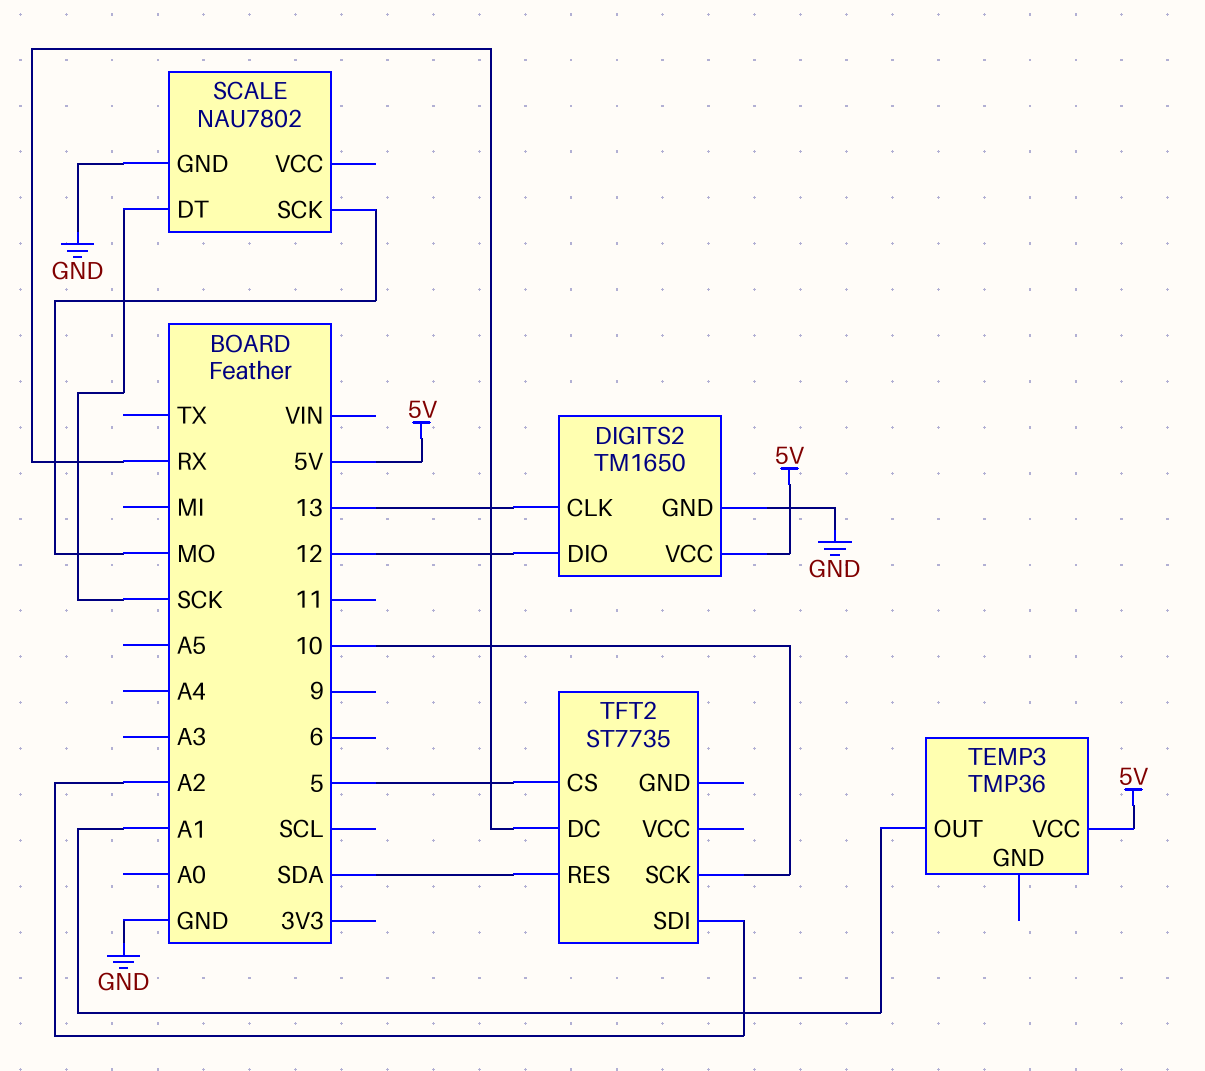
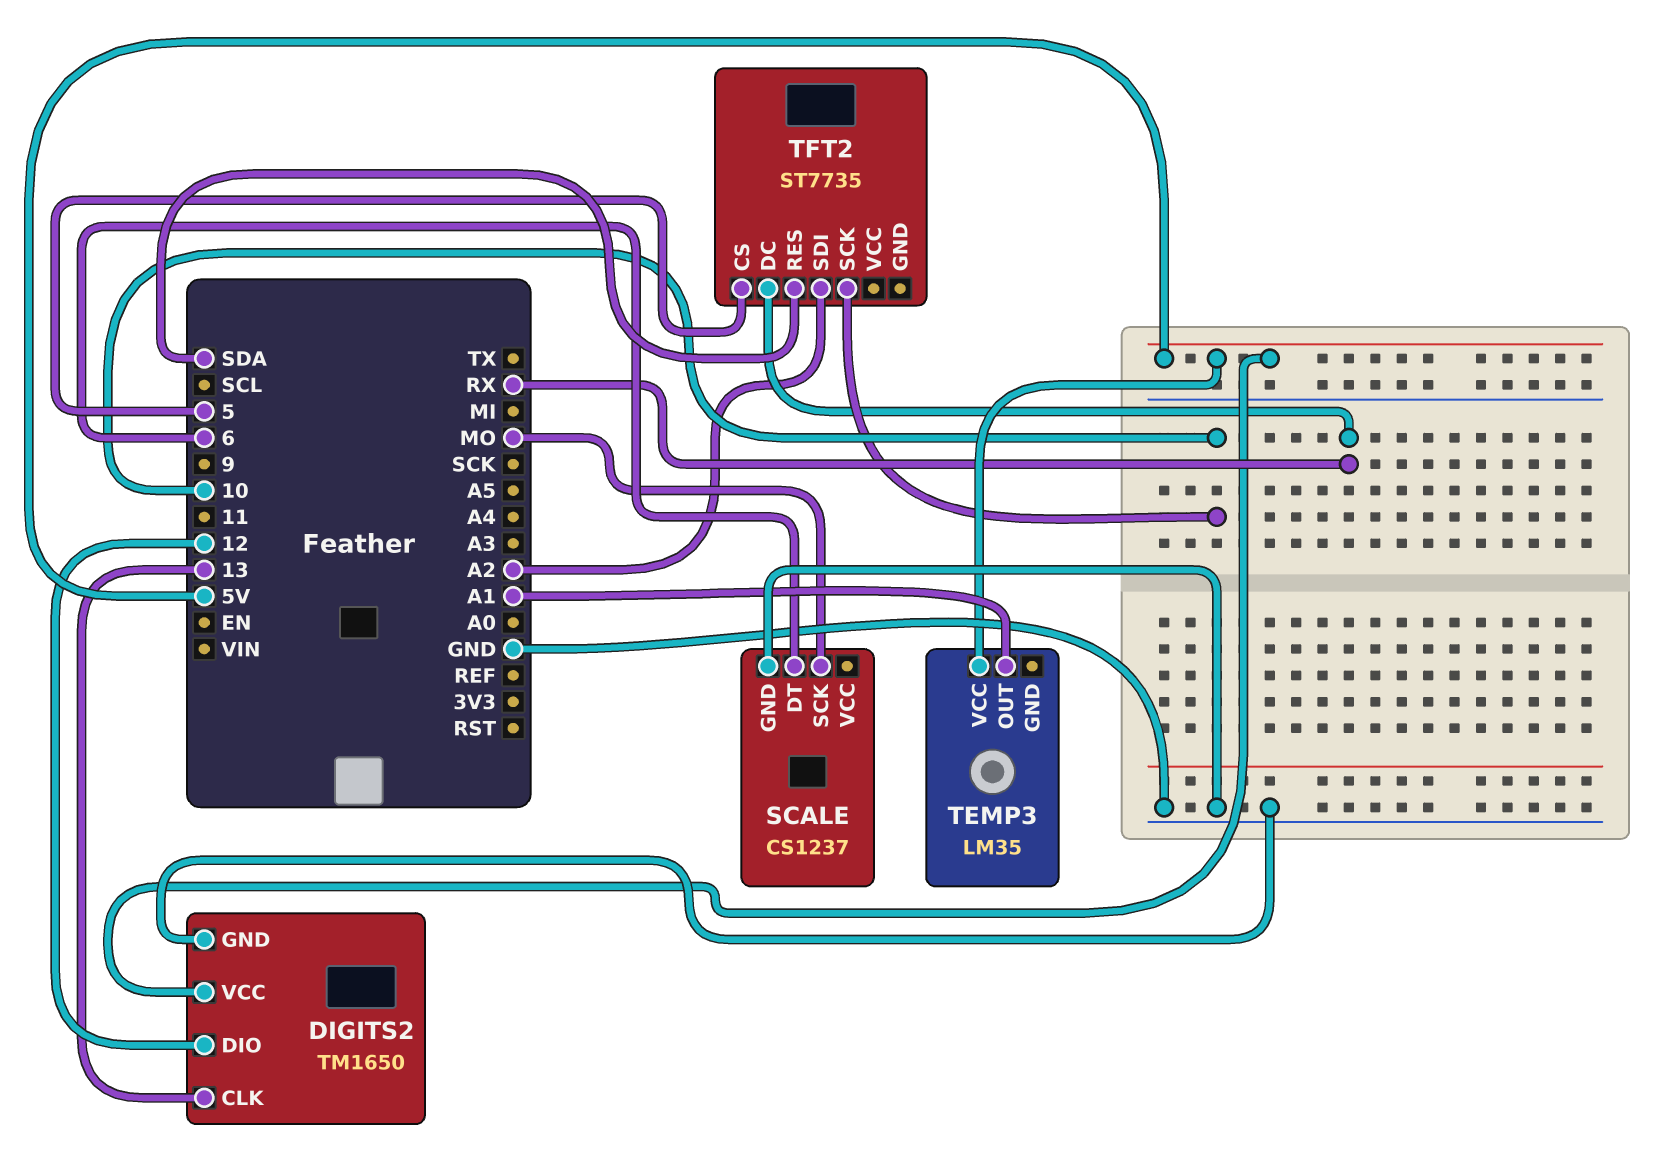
SCALE: NAU7802 -> CS1237
SCALE pin DT: SCK -> 6
TEMP3: TMP36 -> LM35

